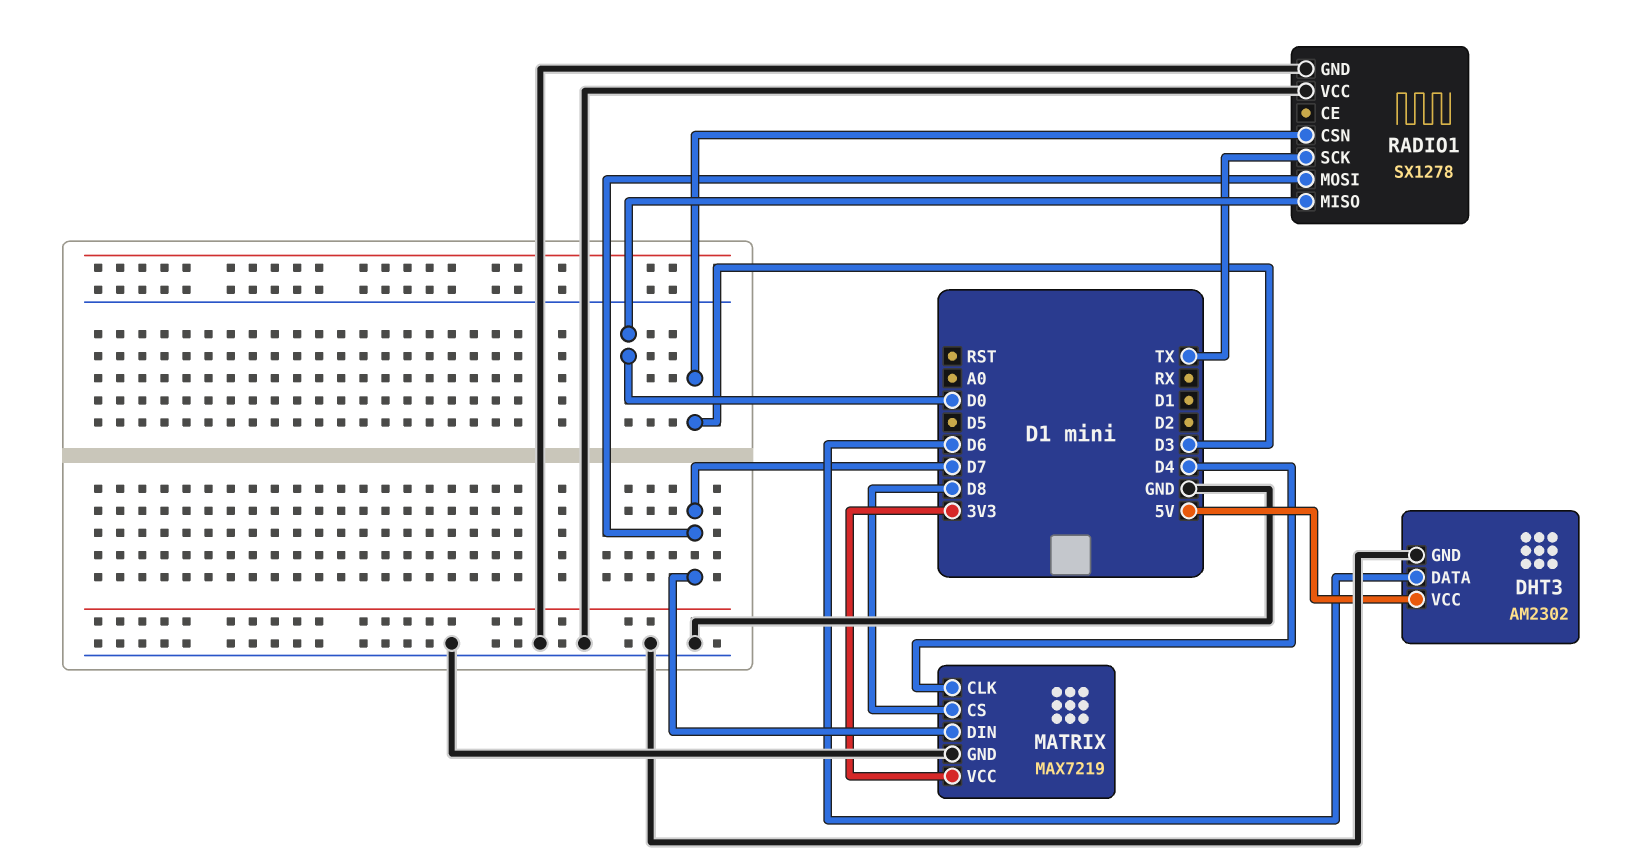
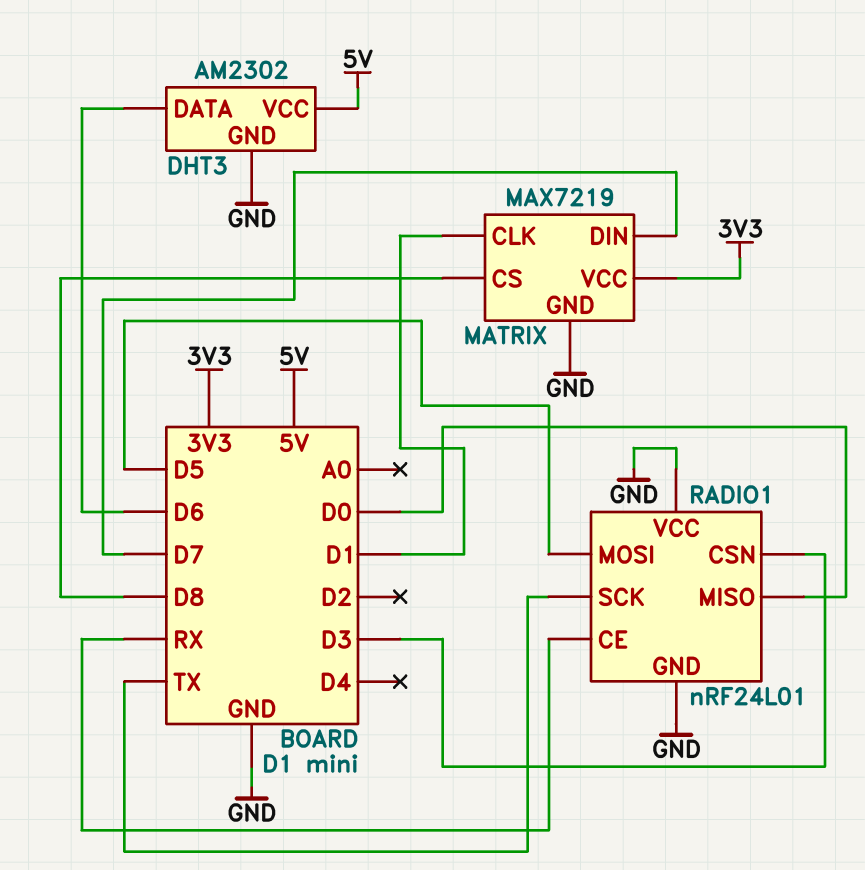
MATRIX pin CLK: D4 -> D1
RADIO1: SX1278 -> nRF24L01
RADIO1 pin CE: none -> RX
RADIO1 pin MOSI: D7 -> D5

